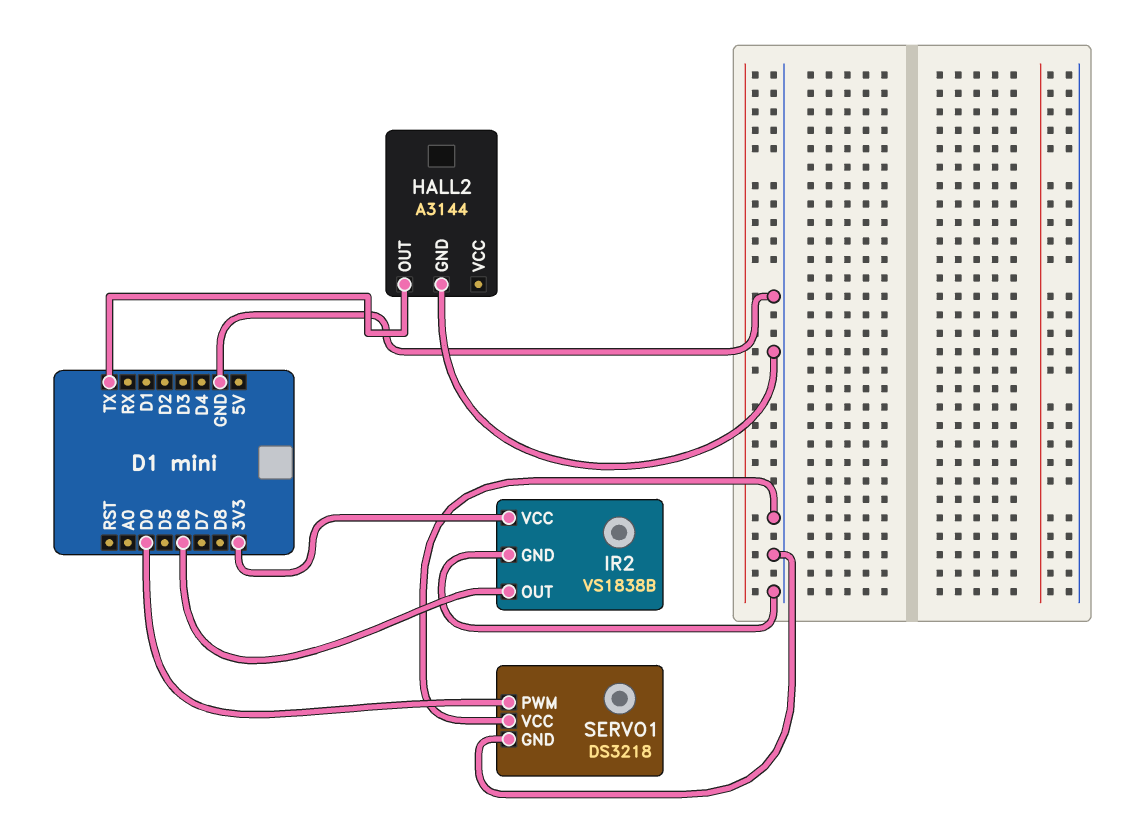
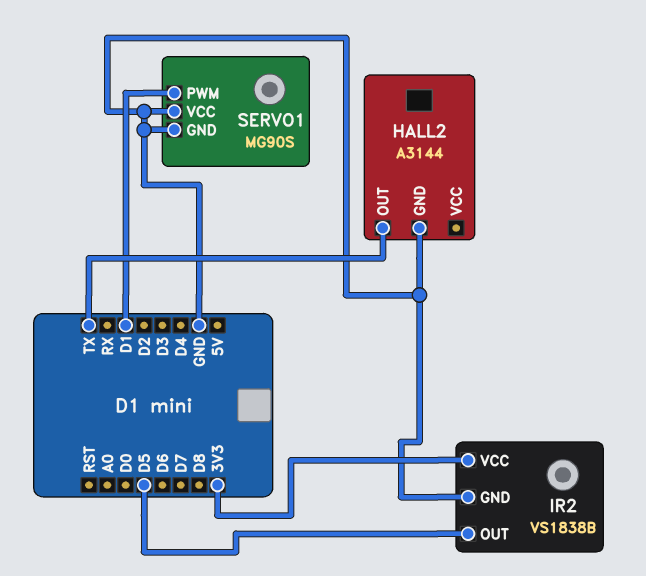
IR2 pin OUT: D6 -> D5
SERVO1: DS3218 -> MG90S
SERVO1 pin PWM: D0 -> D1

